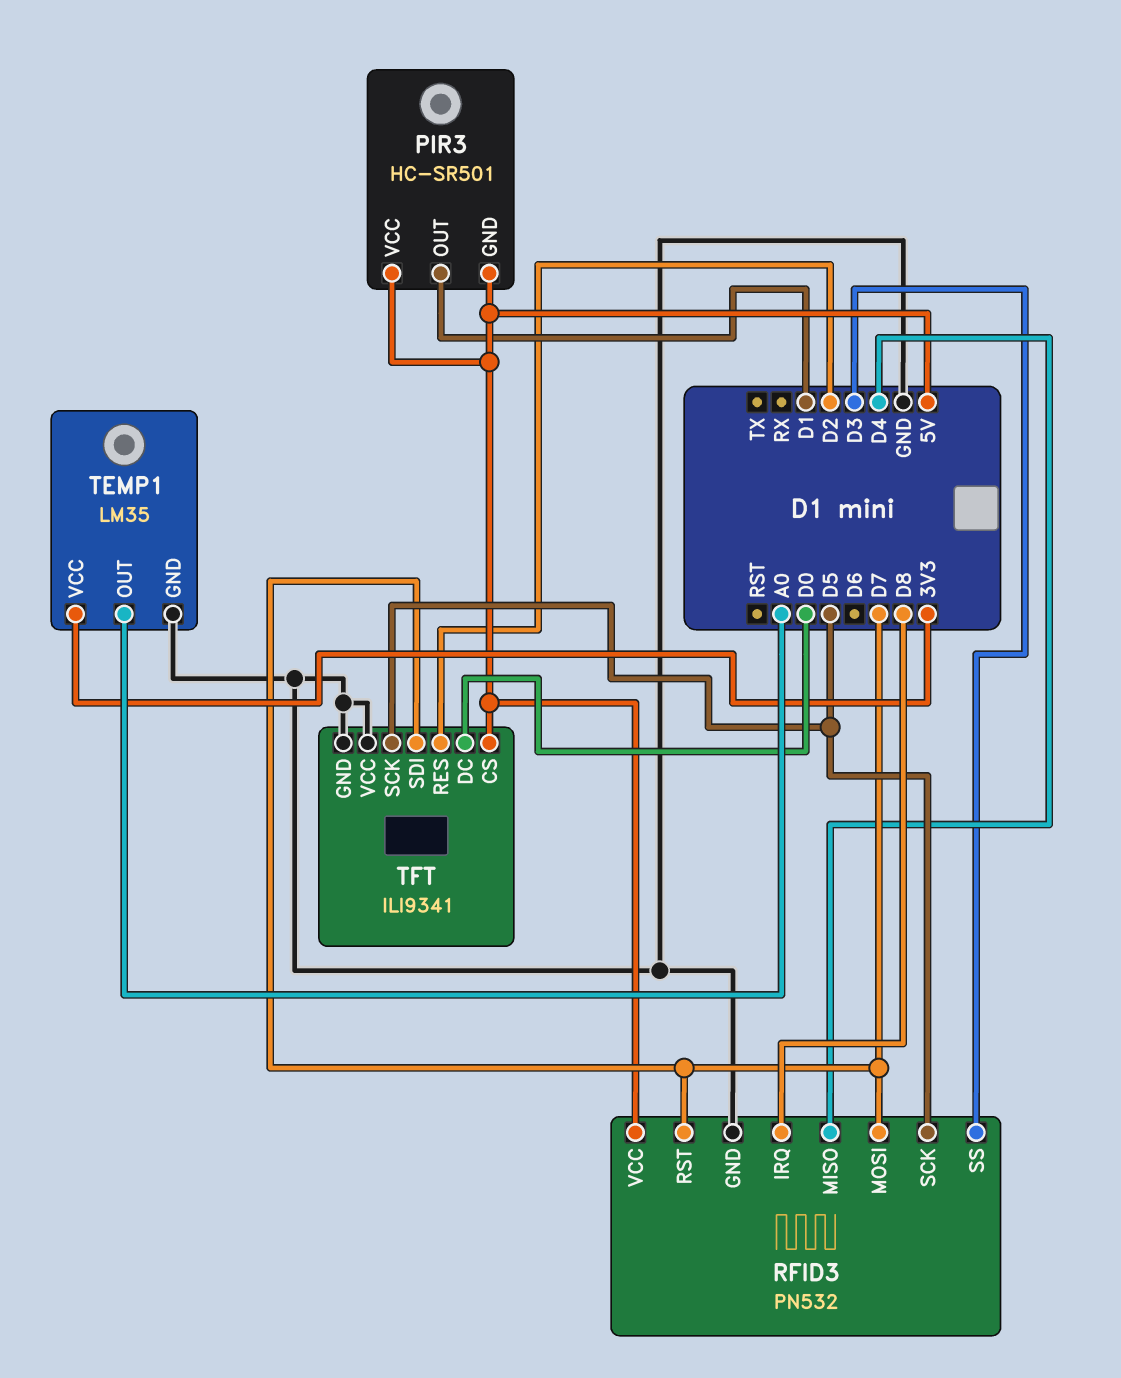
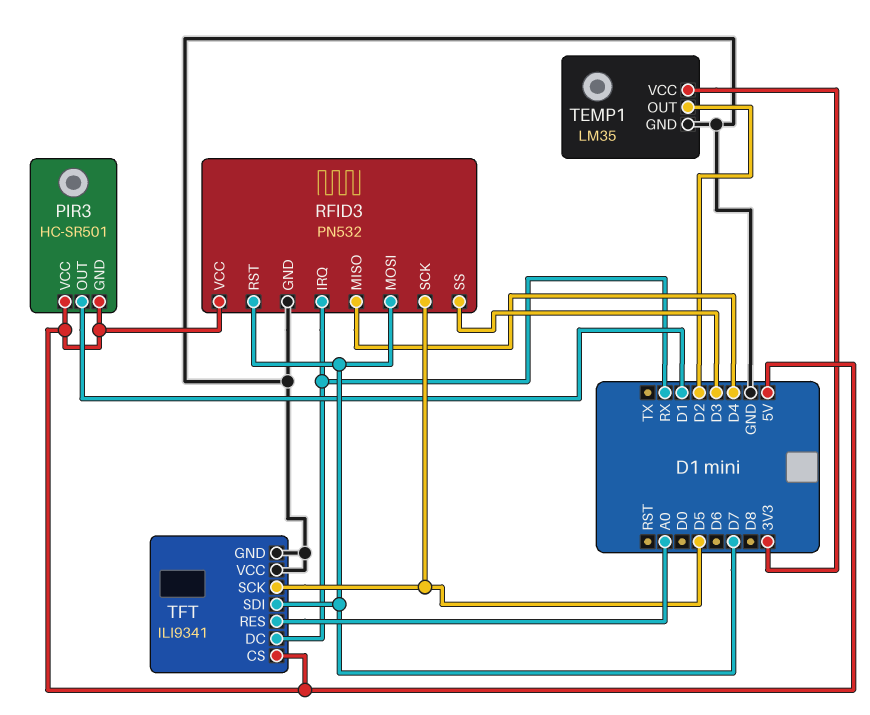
RFID3 pin IRQ: D8 -> RX
TEMP1 pin OUT: A0 -> D2
TFT pin DC: D0 -> RX
TFT pin RES: D2 -> A0

